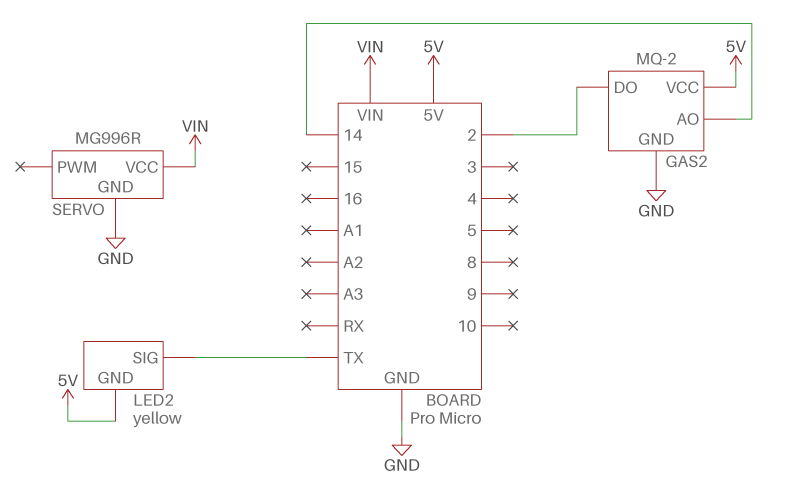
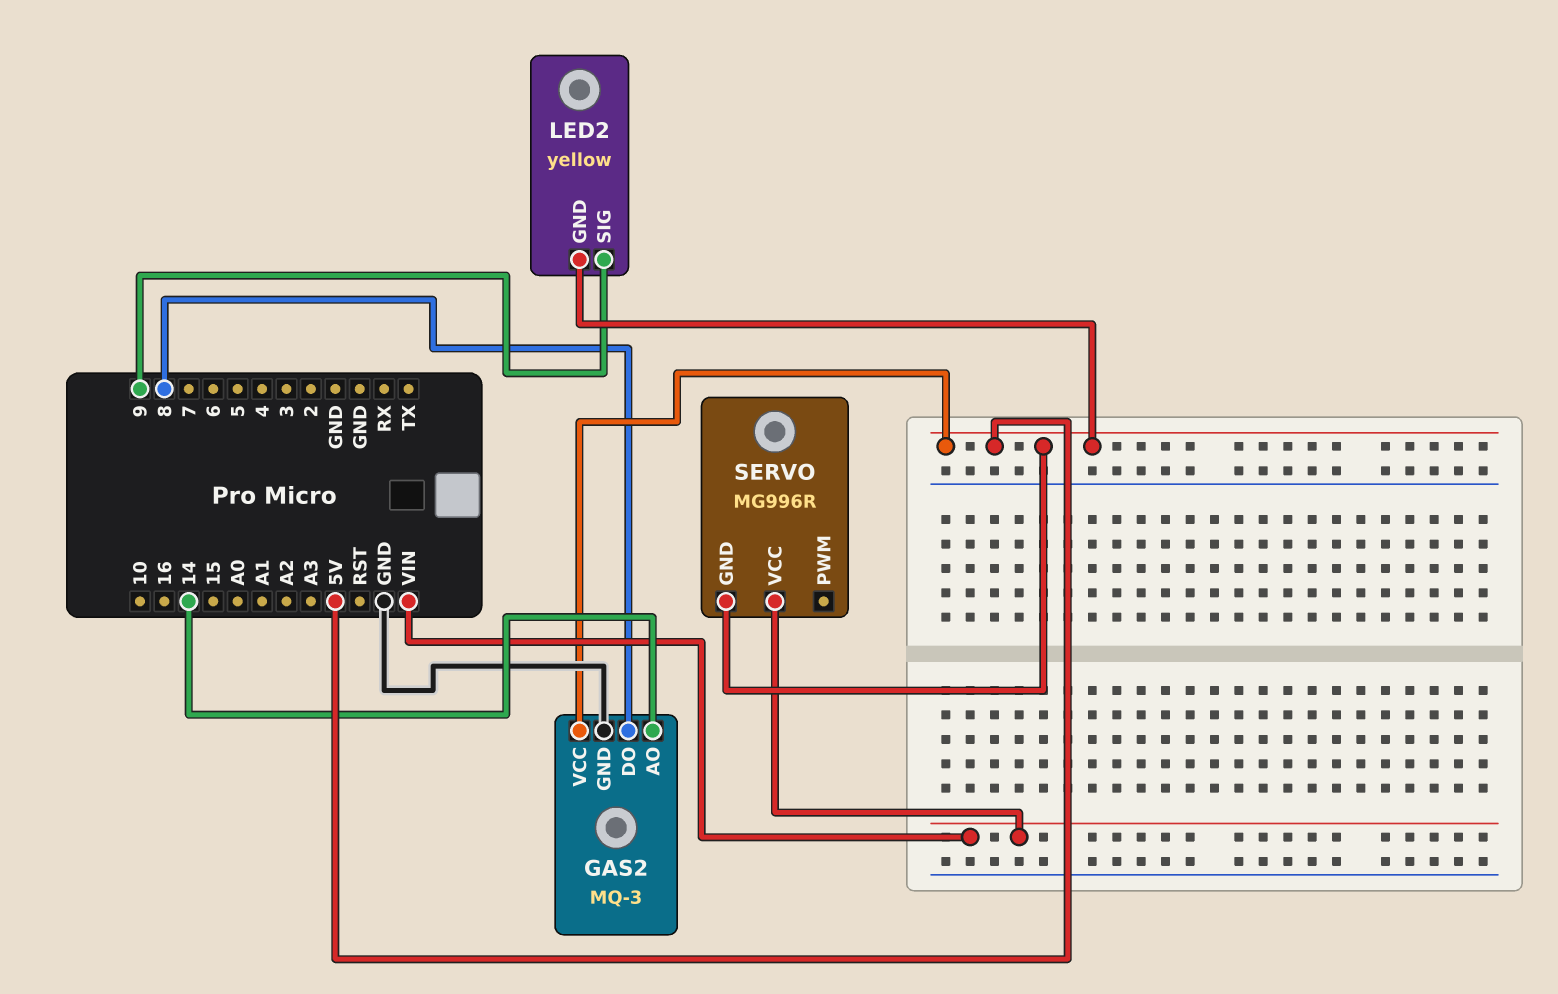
GAS2: MQ-2 -> MQ-3
GAS2 pin DO: 2 -> 8
LED2 pin SIG: TX -> 9
SERVO pin GND: GND -> 5V

